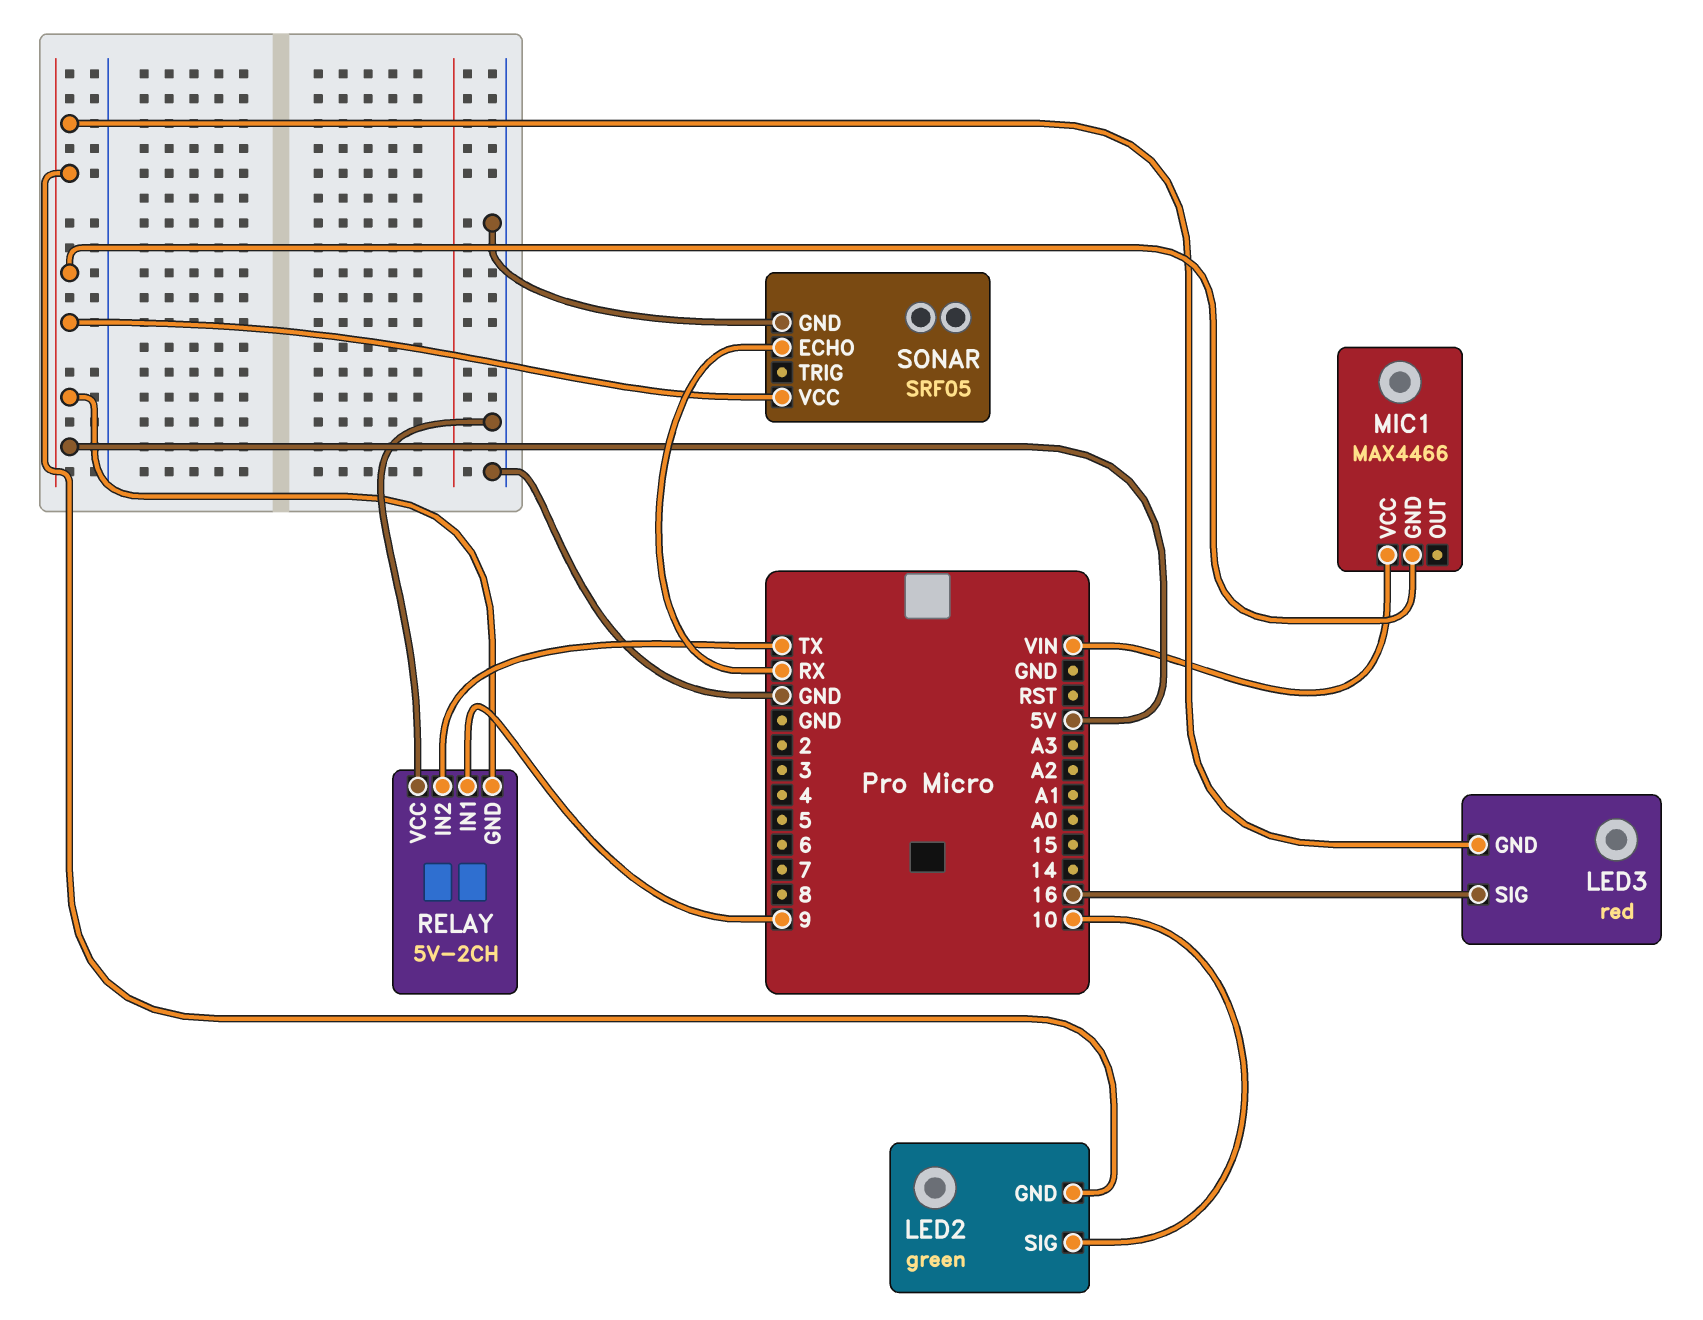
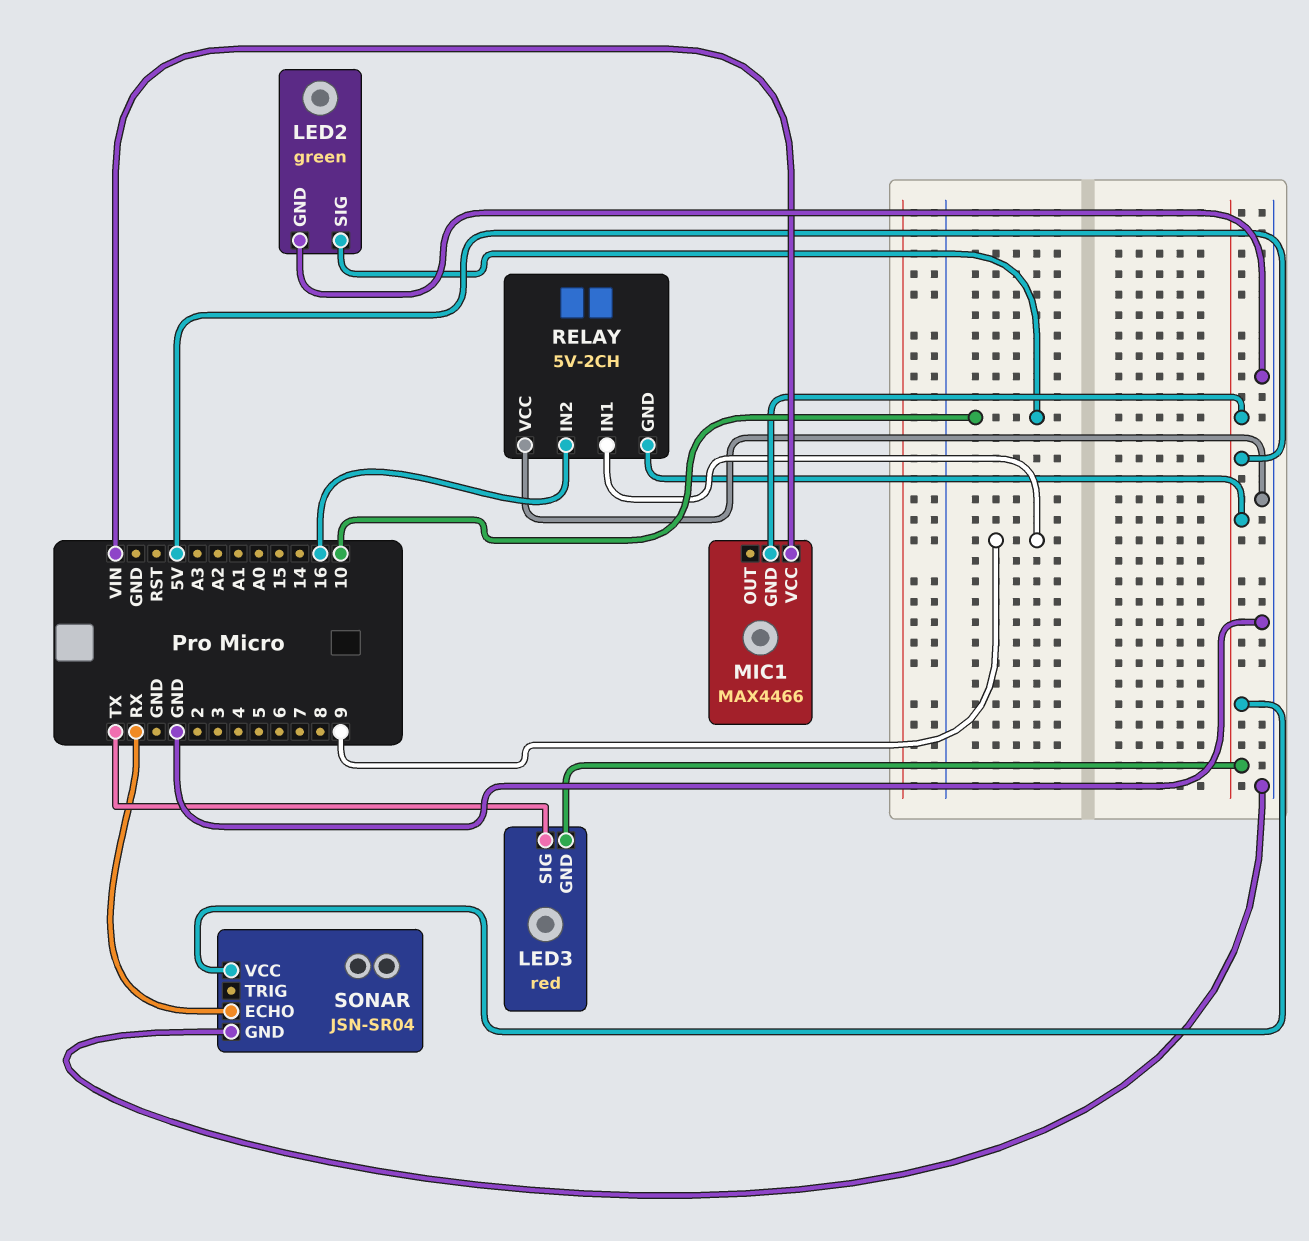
LED2 pin GND: 5V -> GND
LED3 pin SIG: 16 -> TX
RELAY pin IN2: TX -> 16
SONAR: SRF05 -> JSN-SR04

